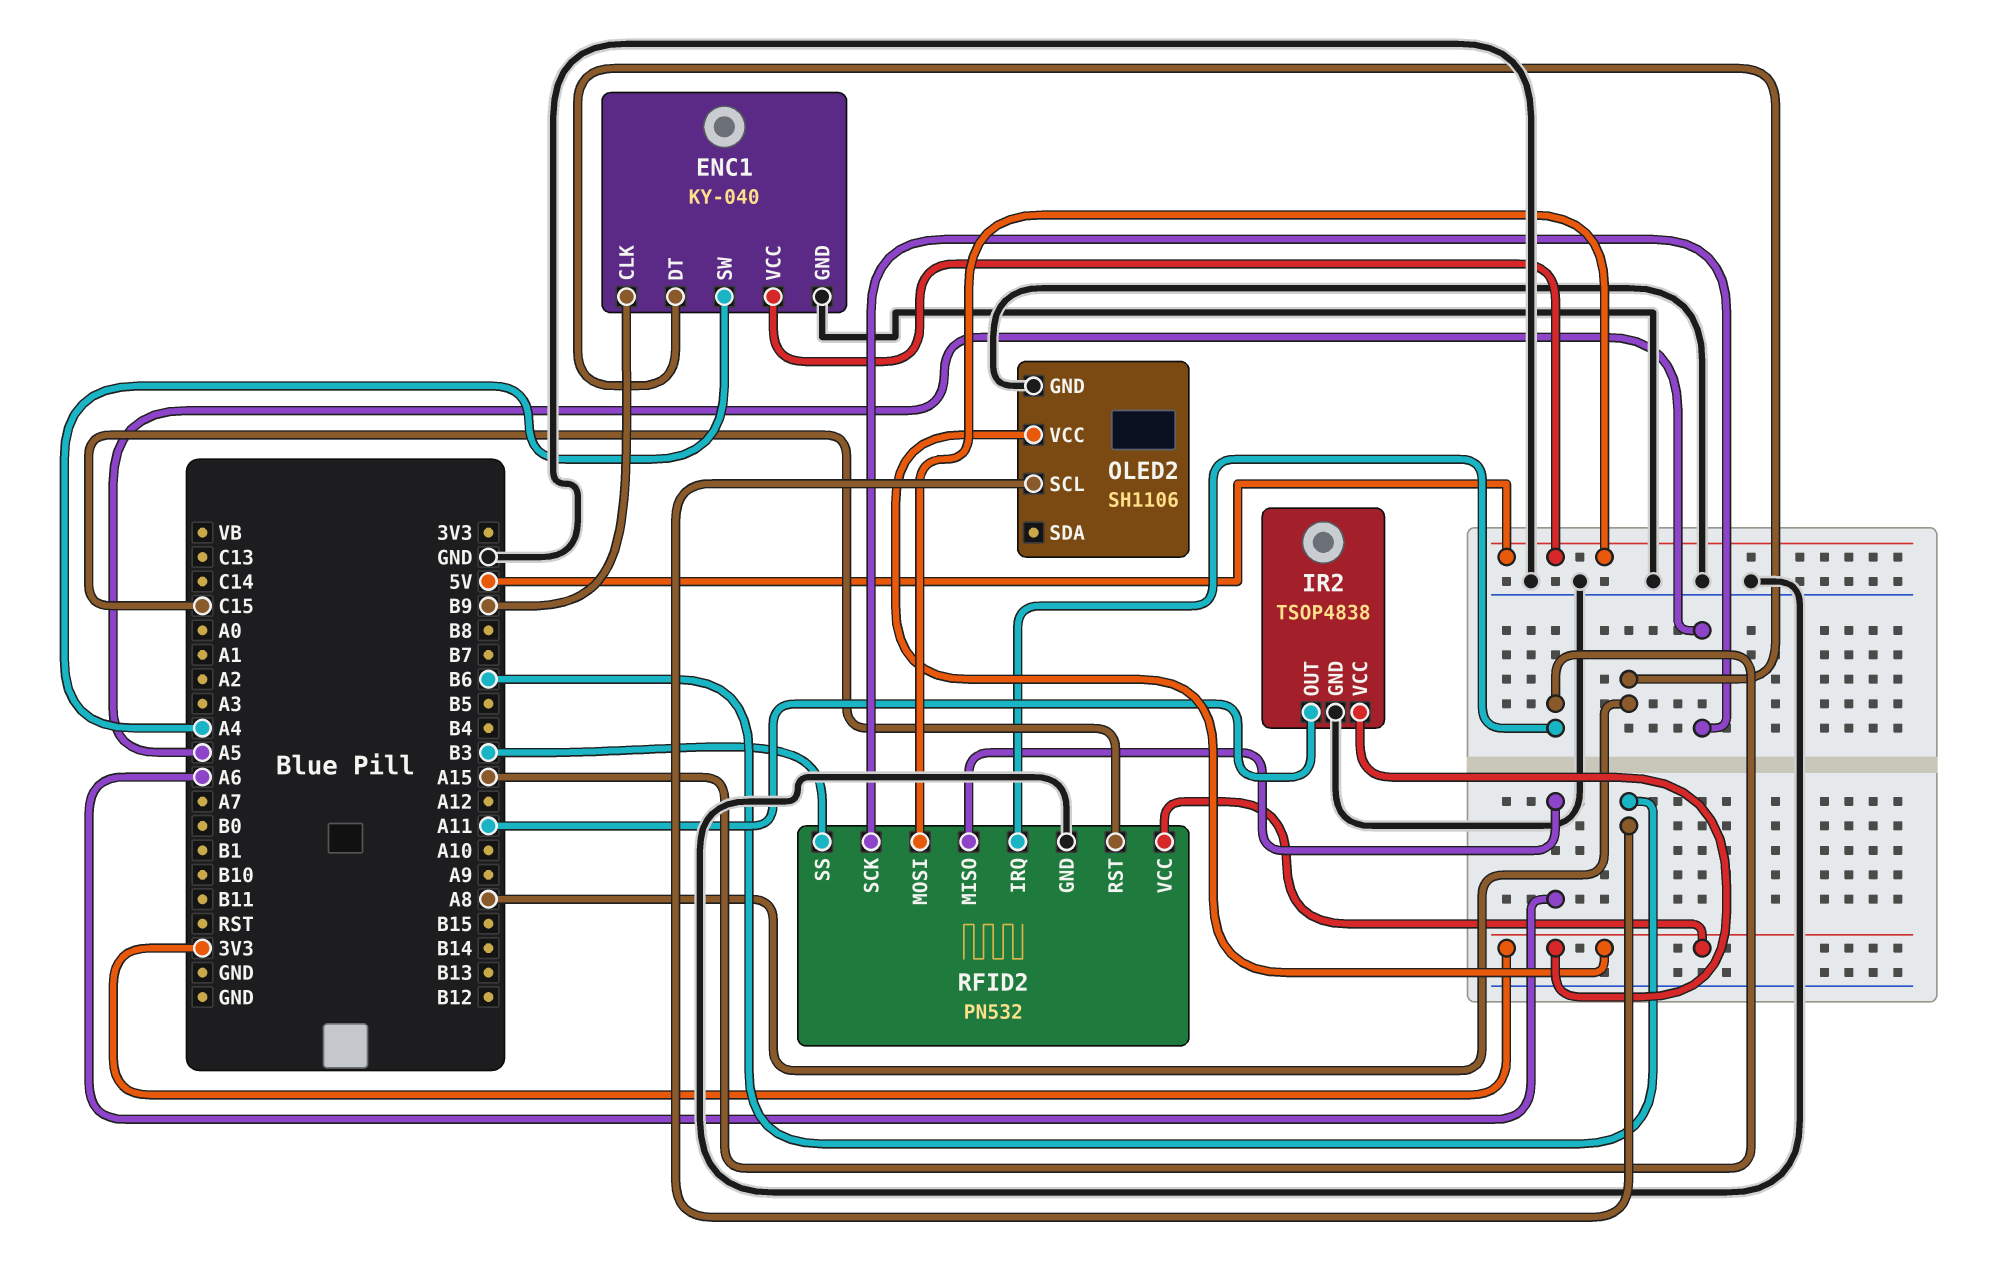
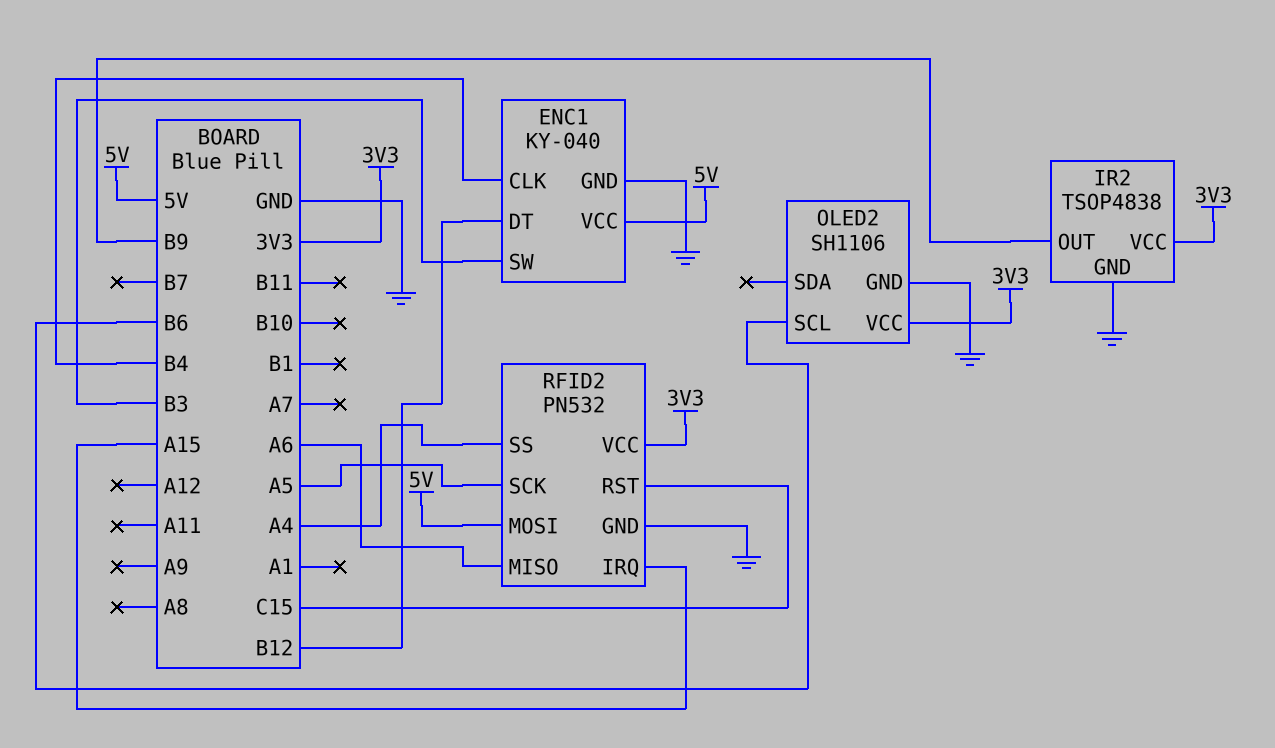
ENC1 pin CLK: B9 -> B4
ENC1 pin DT: A8 -> B12
ENC1 pin SW: A4 -> B3
IR2 pin OUT: A11 -> B9
RFID2 pin SS: B3 -> A4

